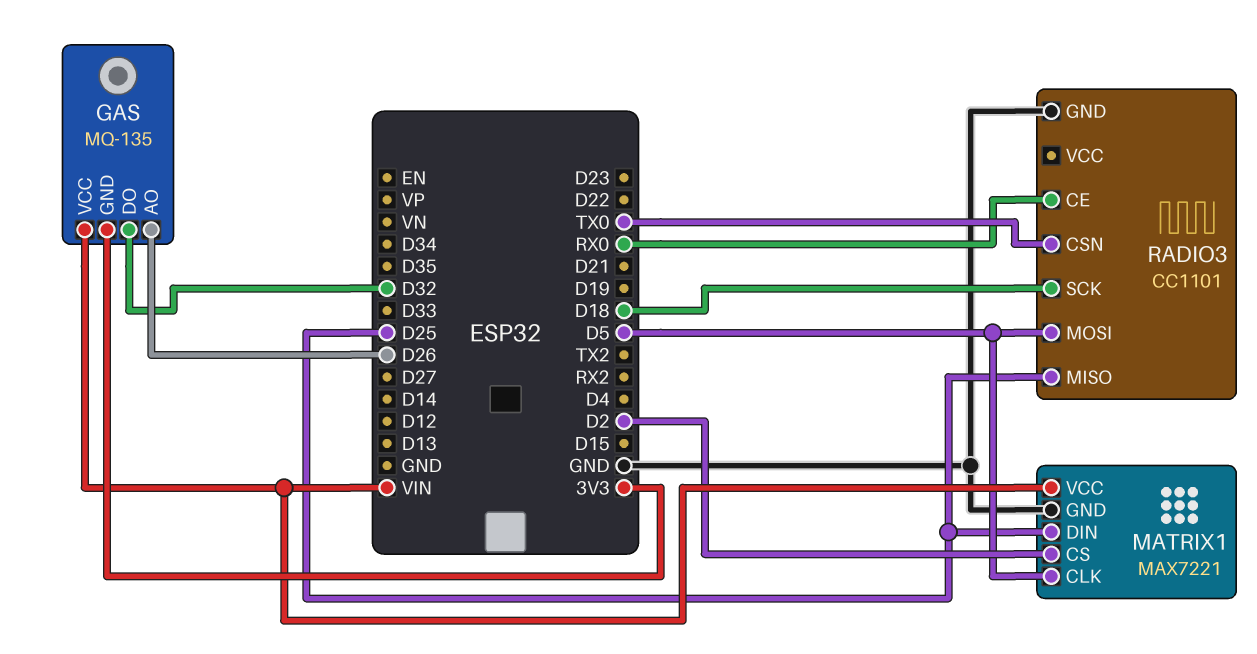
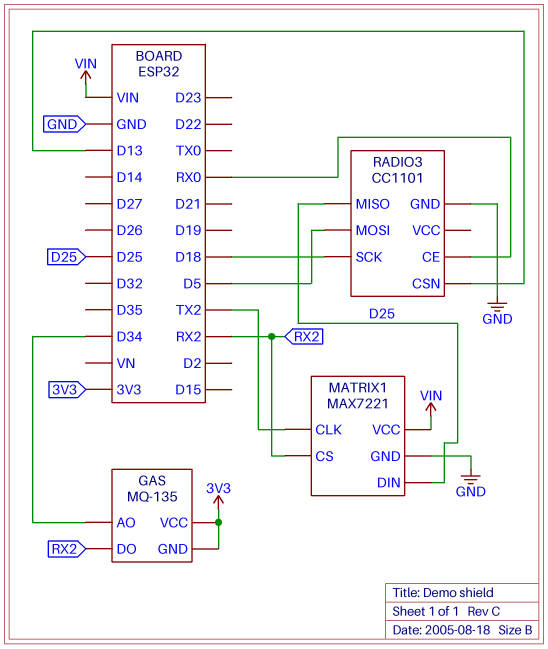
GAS pin AO: D26 -> D34
GAS pin DO: D32 -> RX2
GAS pin VCC: VIN -> 3V3
MATRIX1 pin CLK: D5 -> TX2
MATRIX1 pin CS: D2 -> RX2
RADIO3 pin CSN: TX0 -> D13

